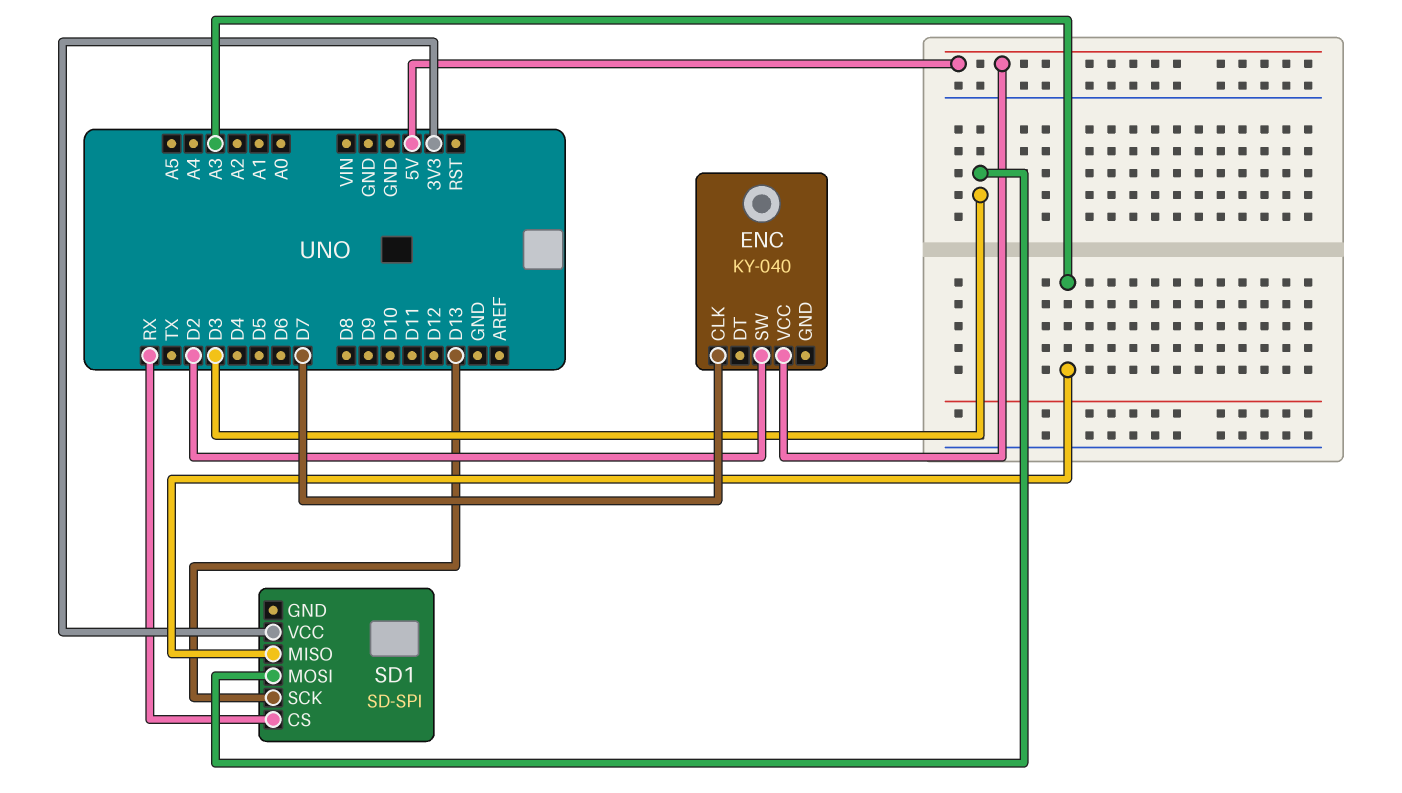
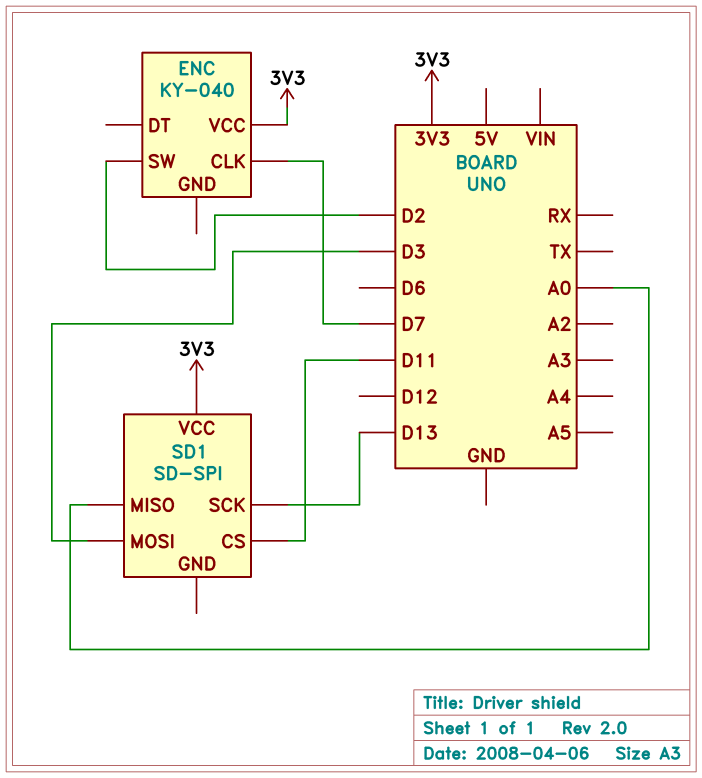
ENC pin VCC: 5V -> 3V3
SD1 pin CS: RX -> D11
SD1 pin MISO: A3 -> A0

